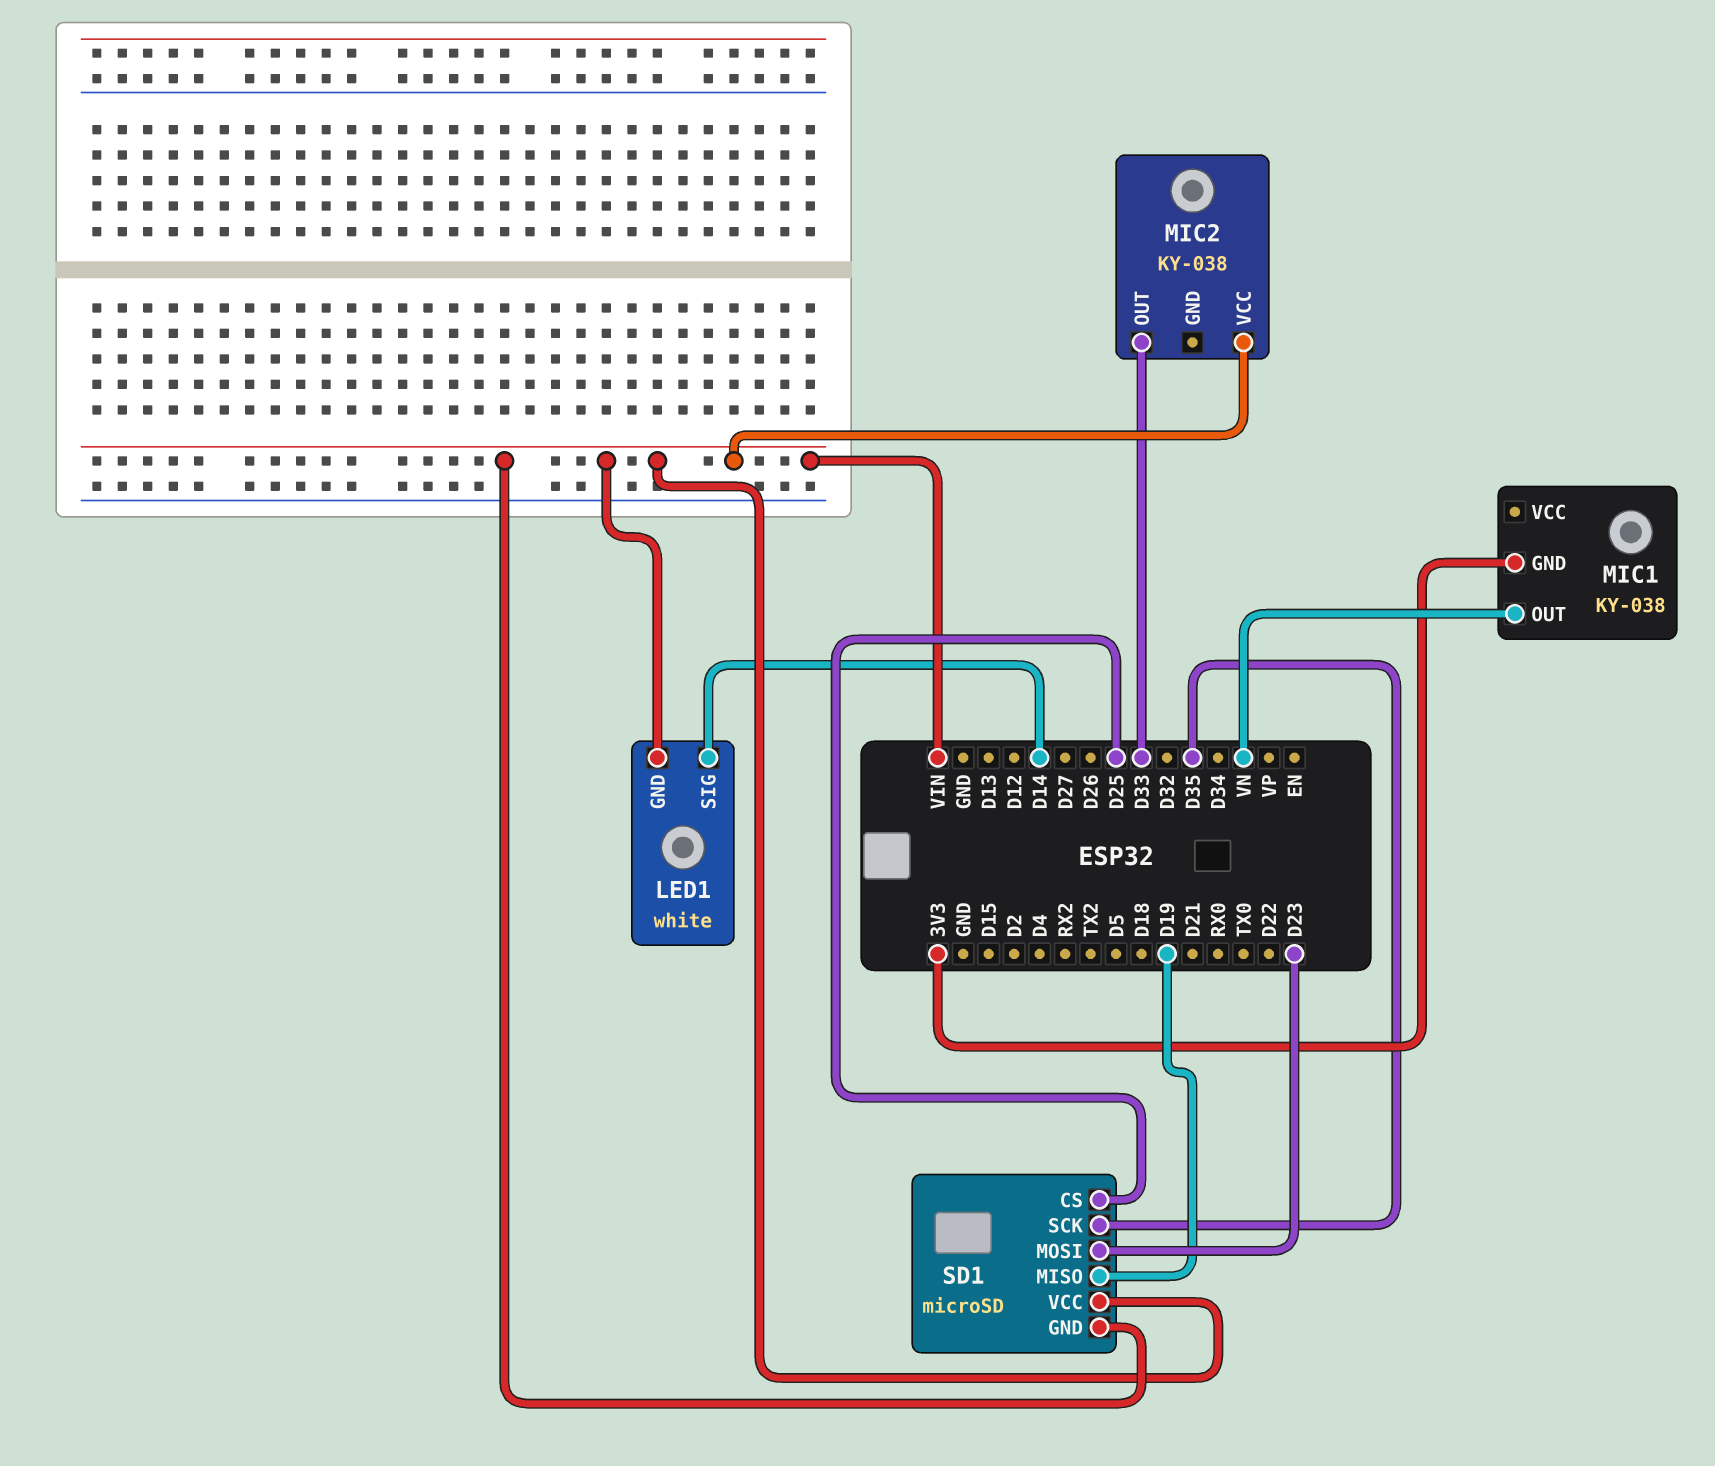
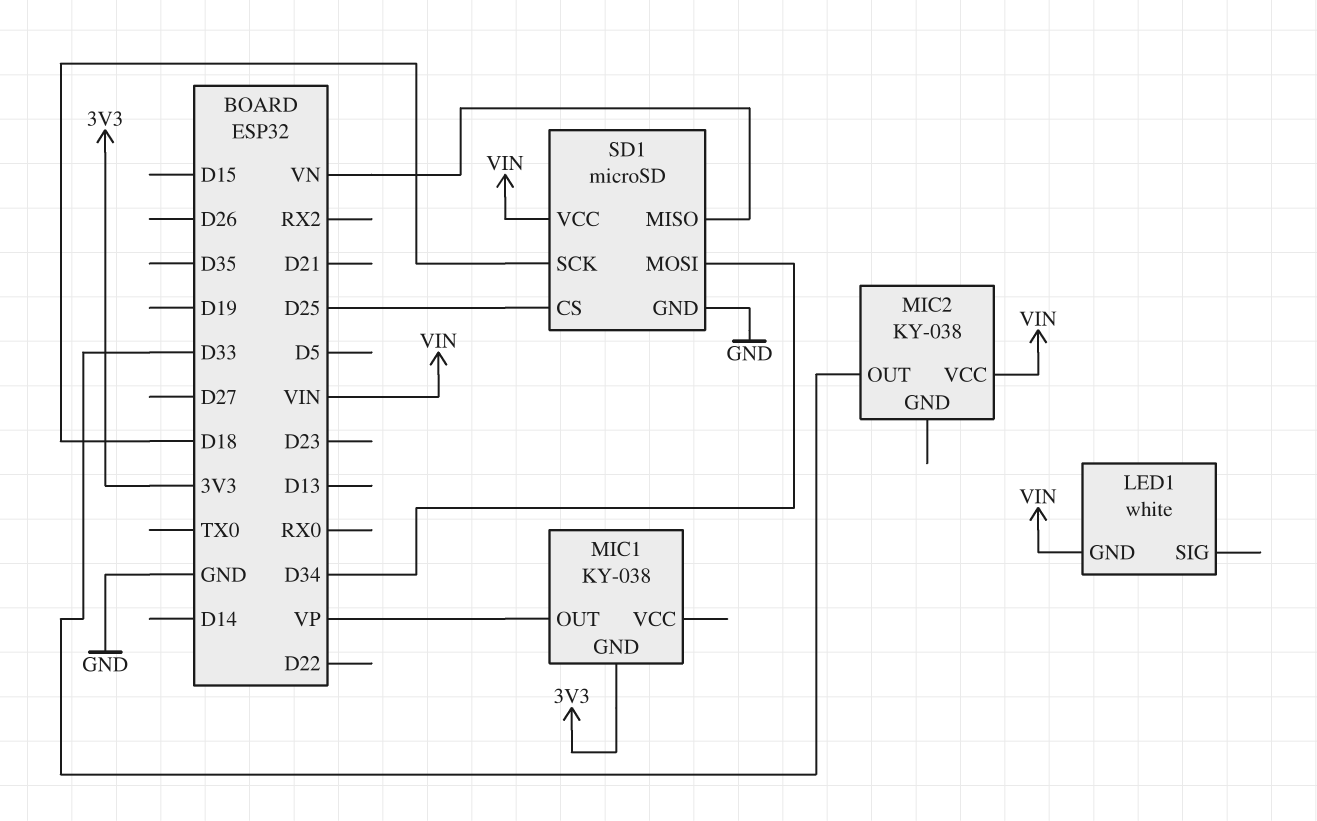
LED1 pin SIG: D14 -> none
MIC1 pin OUT: VN -> VP
SD1 pin GND: VIN -> GND
SD1 pin MISO: D19 -> VN
SD1 pin MOSI: D23 -> D34
SD1 pin SCK: D35 -> D18

